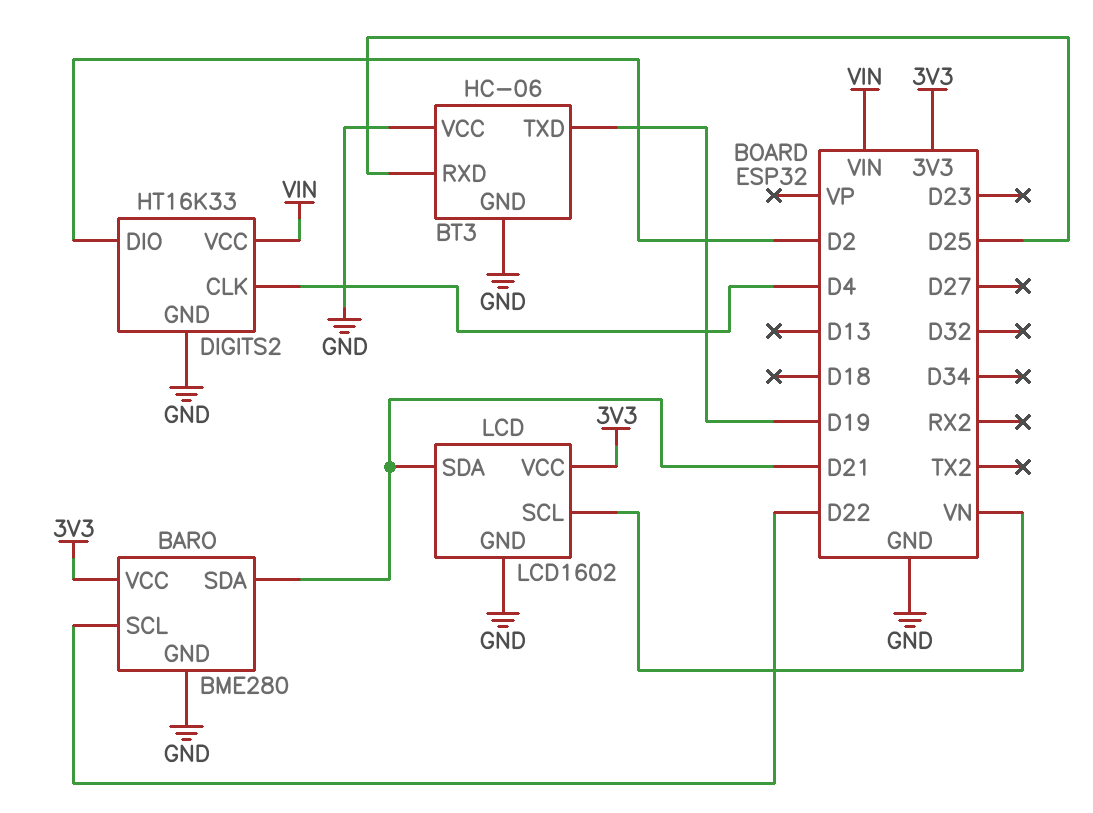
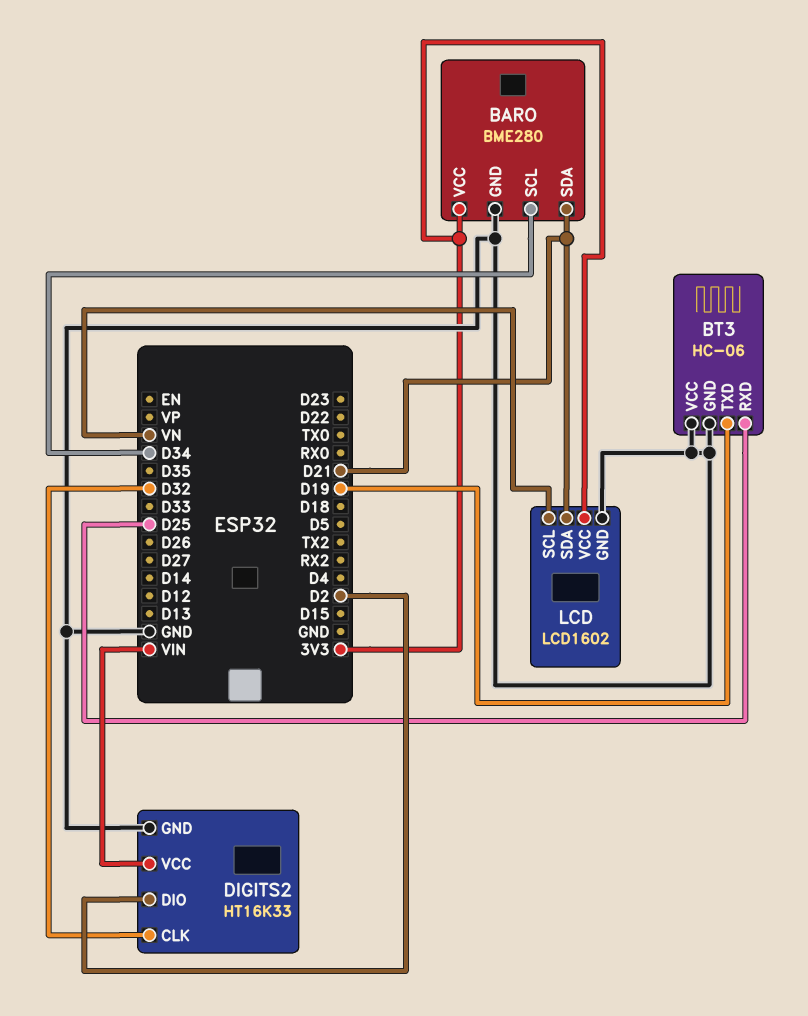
BARO pin SCL: D22 -> D34
DIGITS2 pin CLK: D4 -> D32

